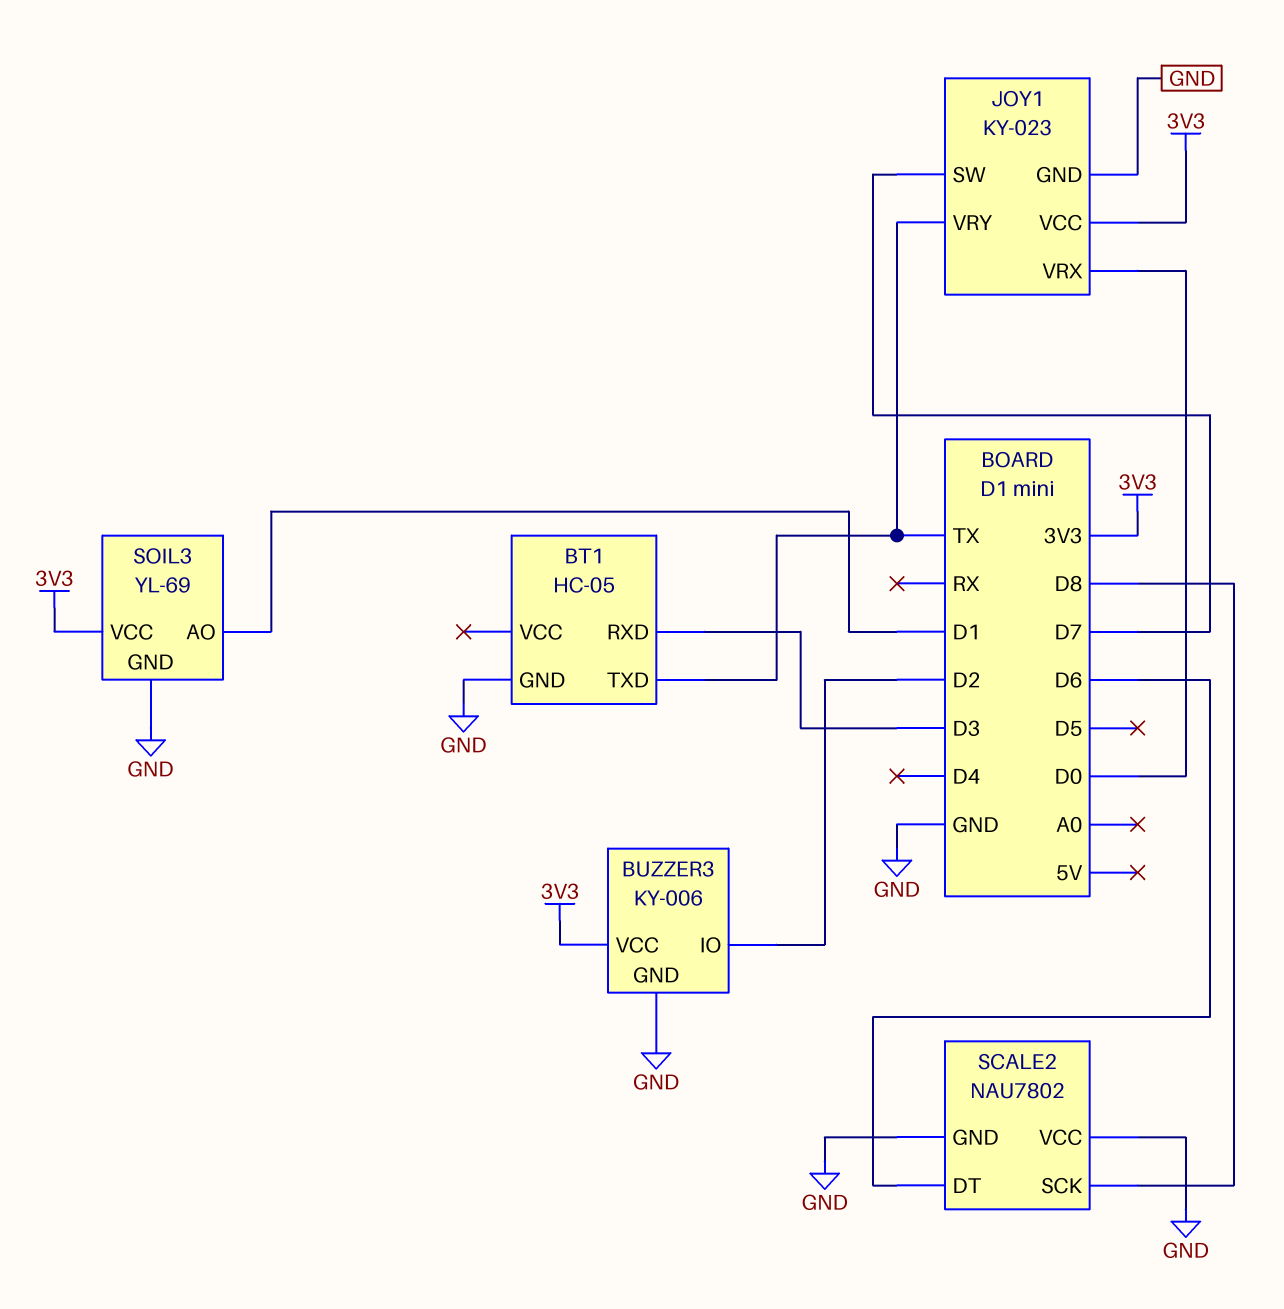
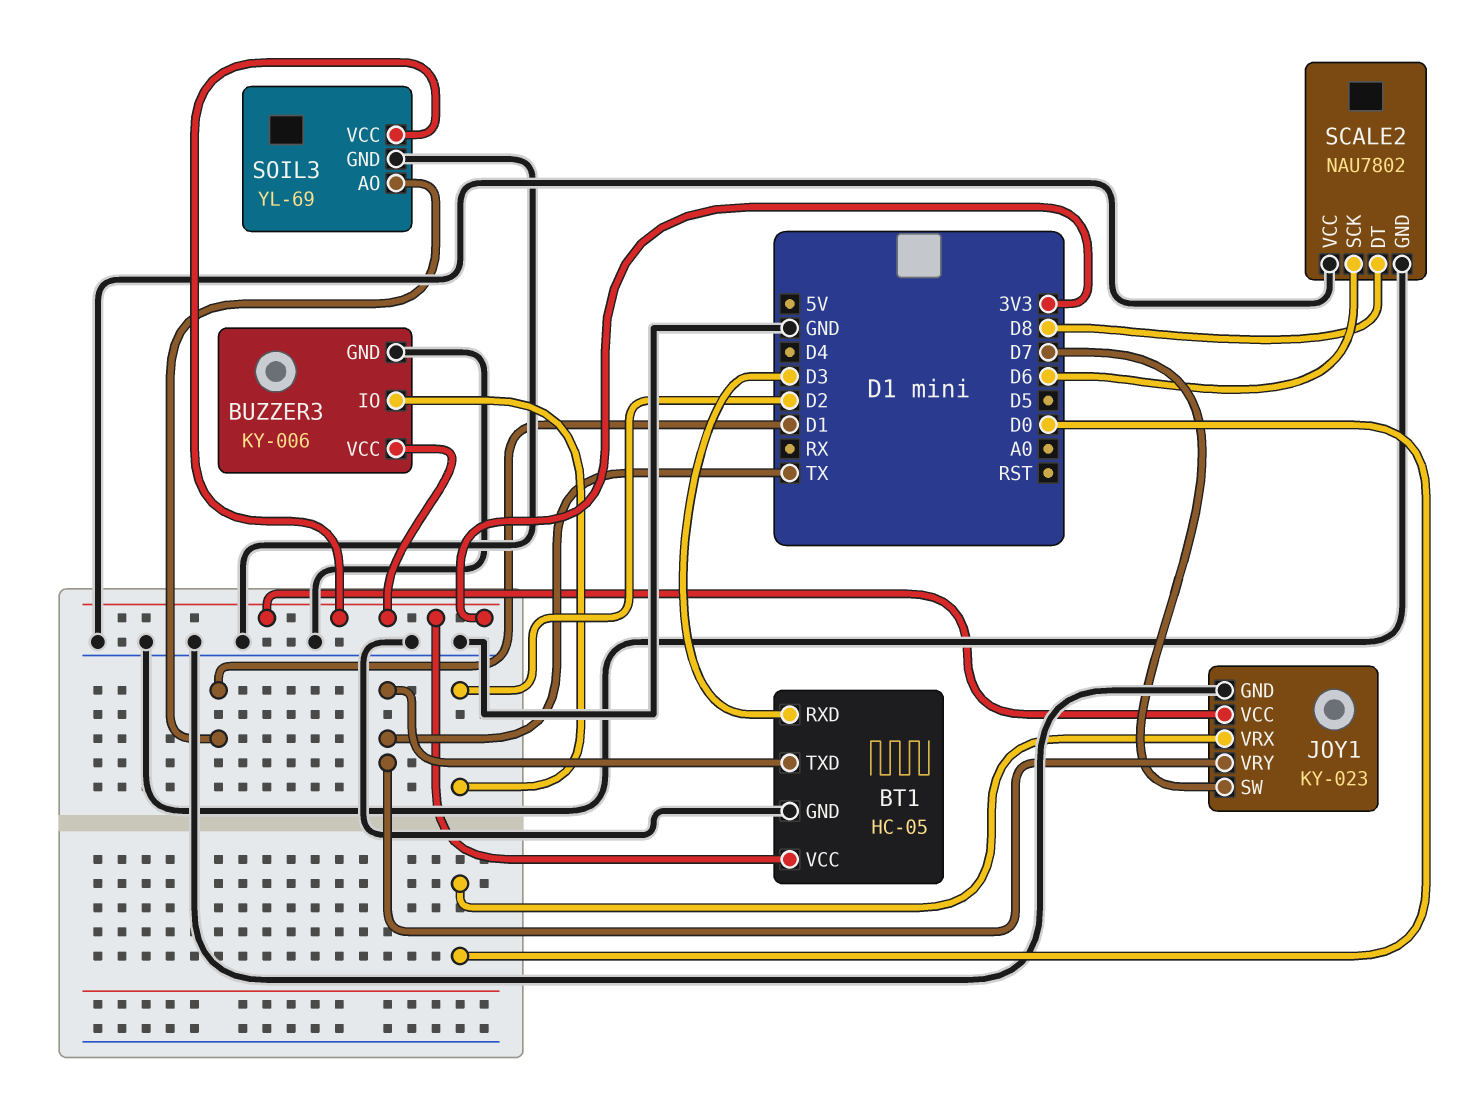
BT1 pin VCC: none -> 3V3
SCALE2 pin DT: D6 -> D8
SCALE2 pin SCK: D8 -> D6

